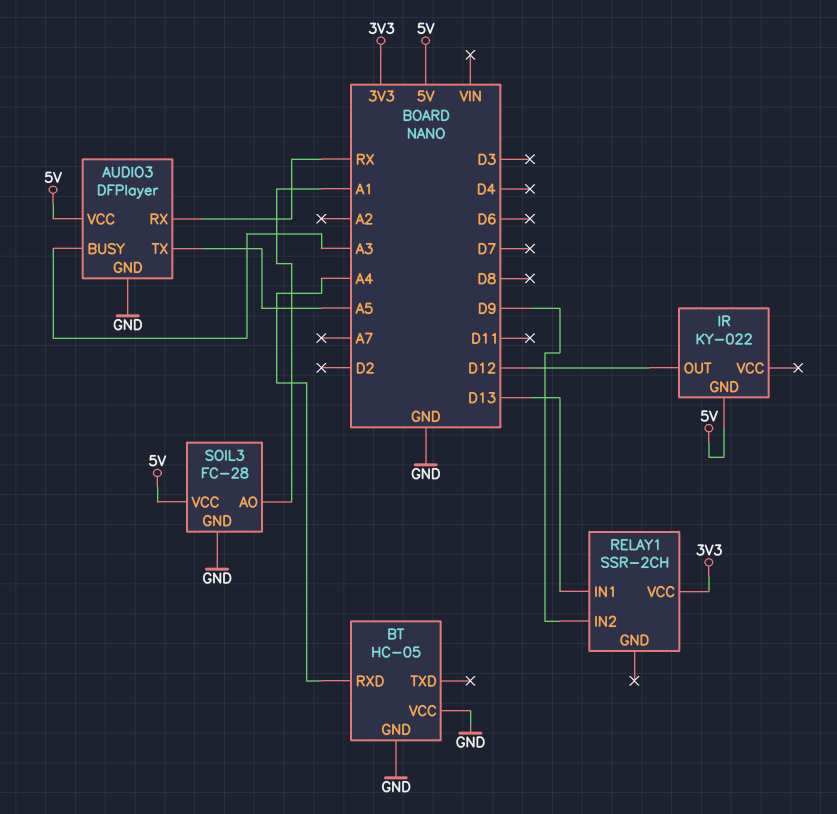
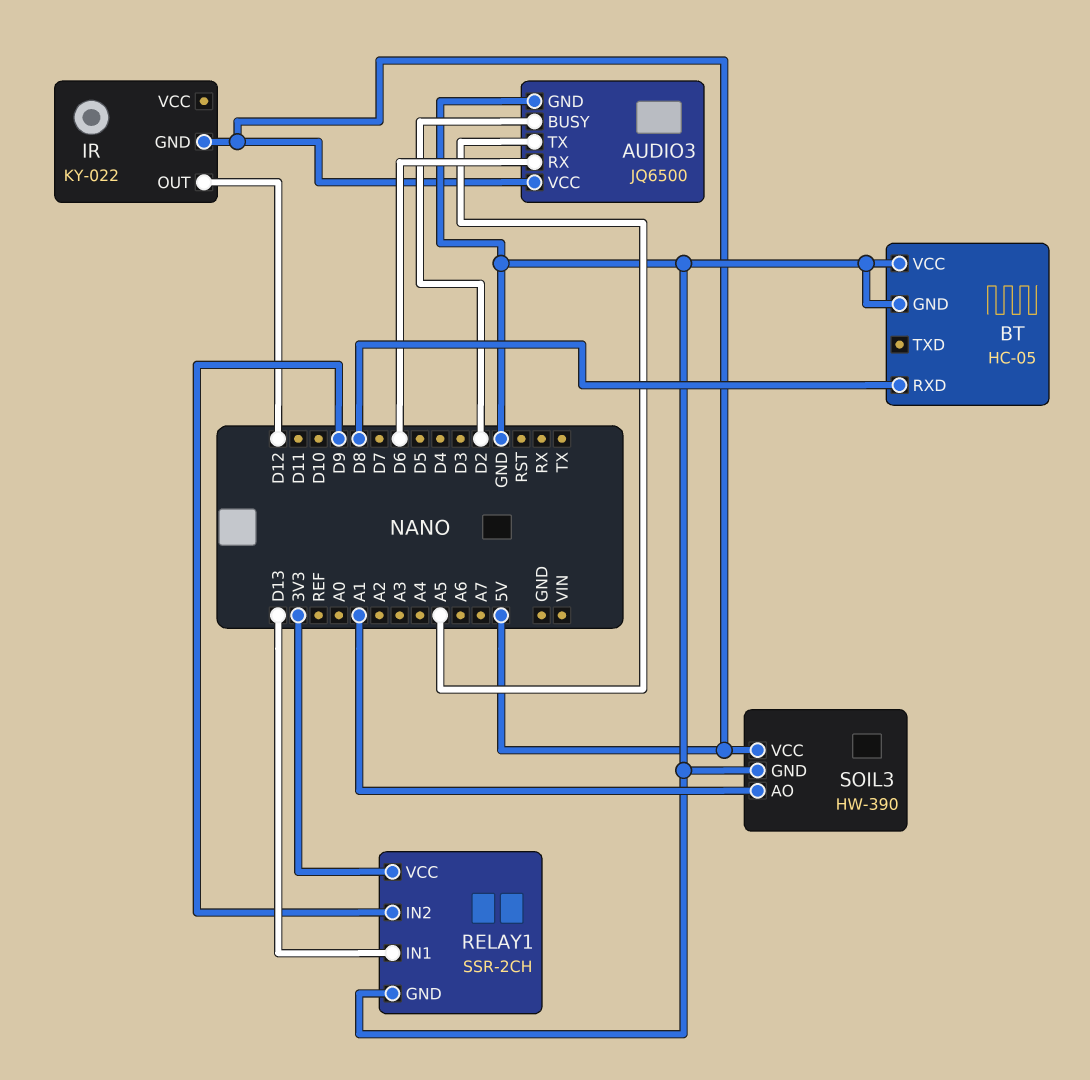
AUDIO3: DFPlayer -> JQ6500
AUDIO3 pin BUSY: A3 -> D2
AUDIO3 pin RX: RX -> D6
BT pin RXD: A4 -> D8
RELAY1 pin GND: none -> GND
SOIL3: FC-28 -> HW-390

